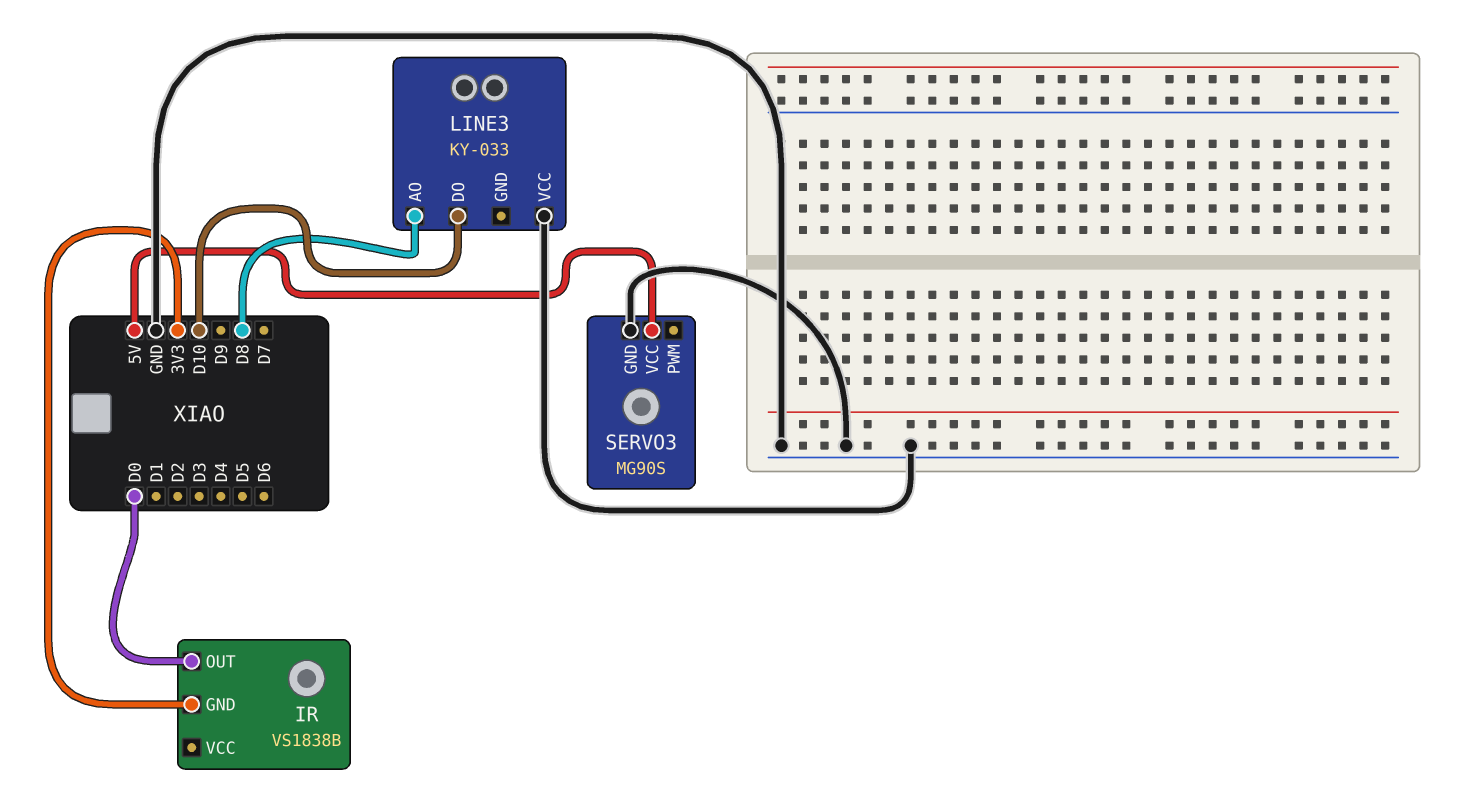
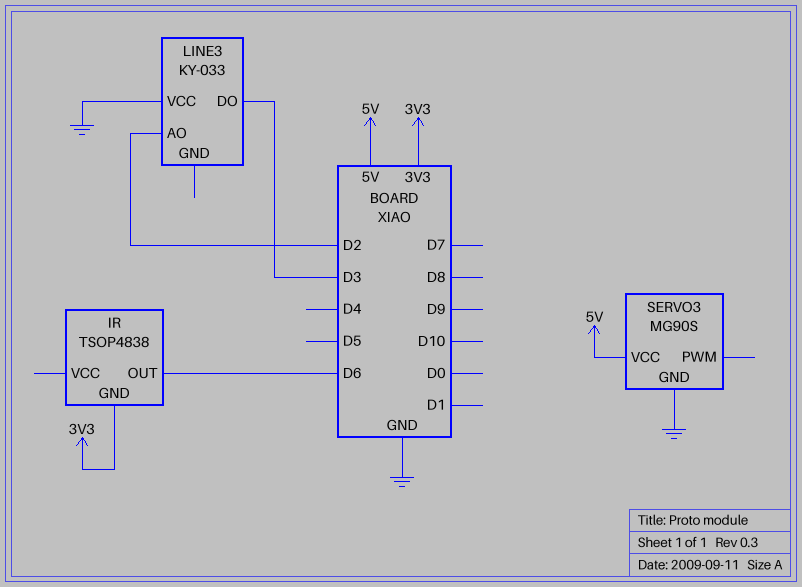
IR: VS1838B -> TSOP4838
IR pin OUT: D0 -> D6
LINE3 pin AO: D8 -> D2
LINE3 pin DO: D10 -> D3

